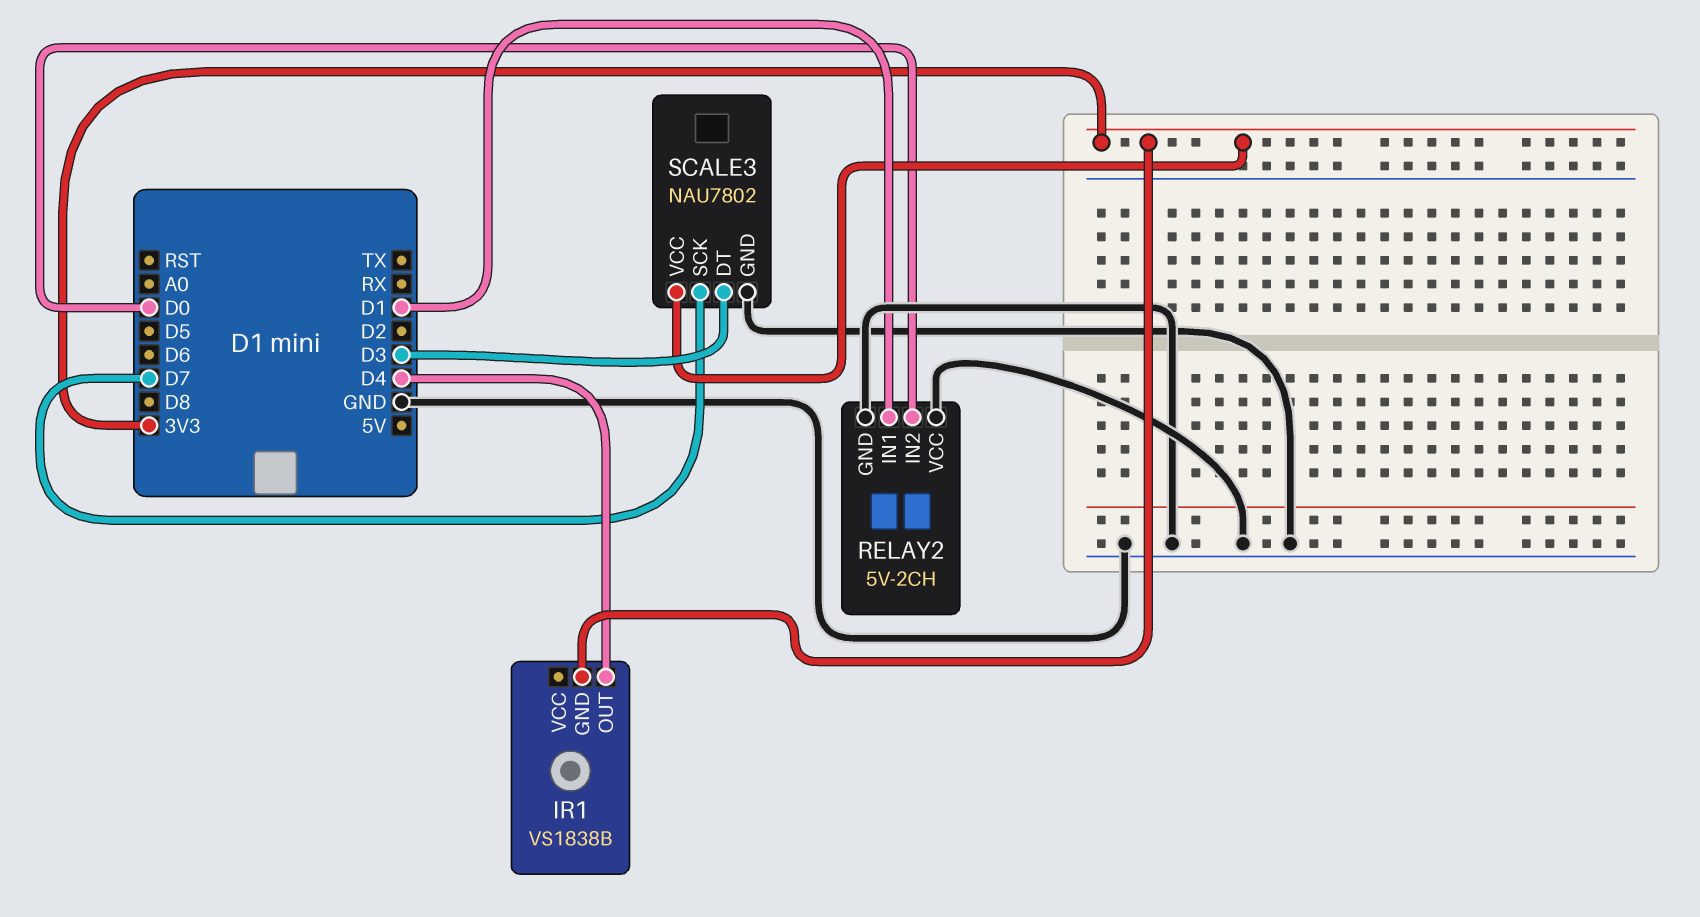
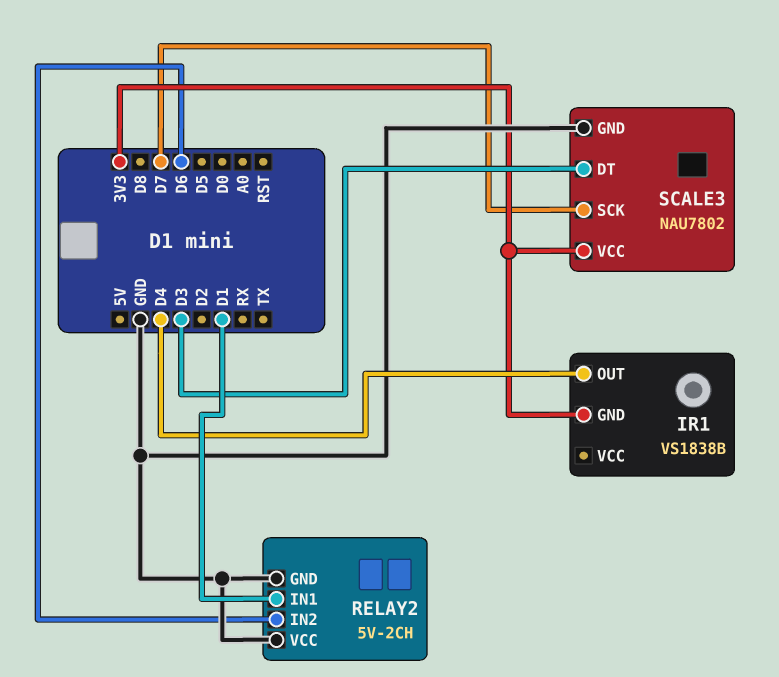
RELAY2 pin IN2: D0 -> D6

